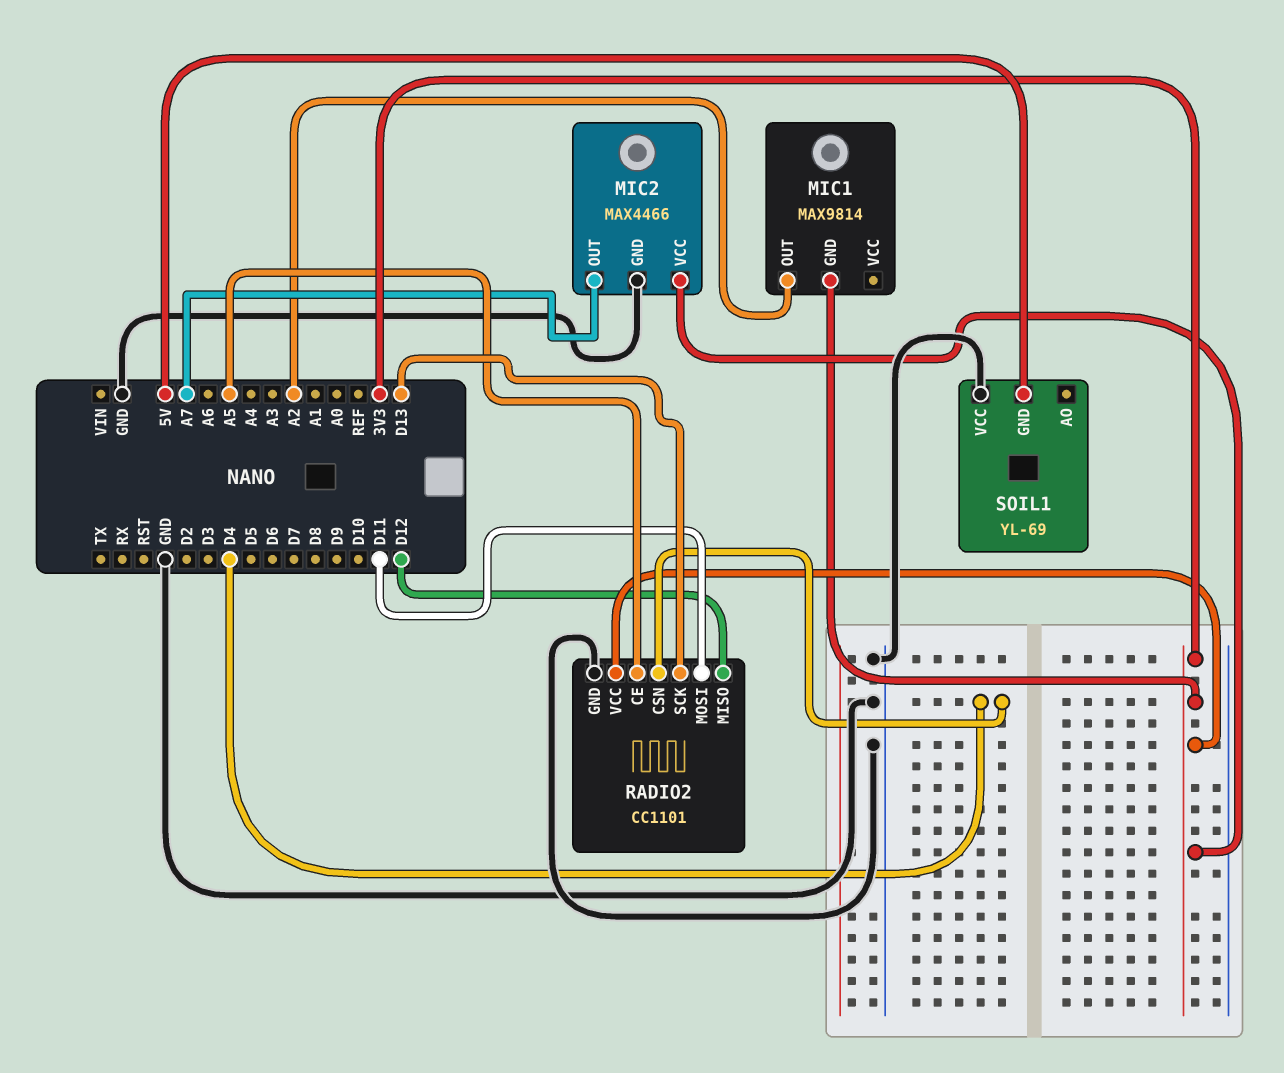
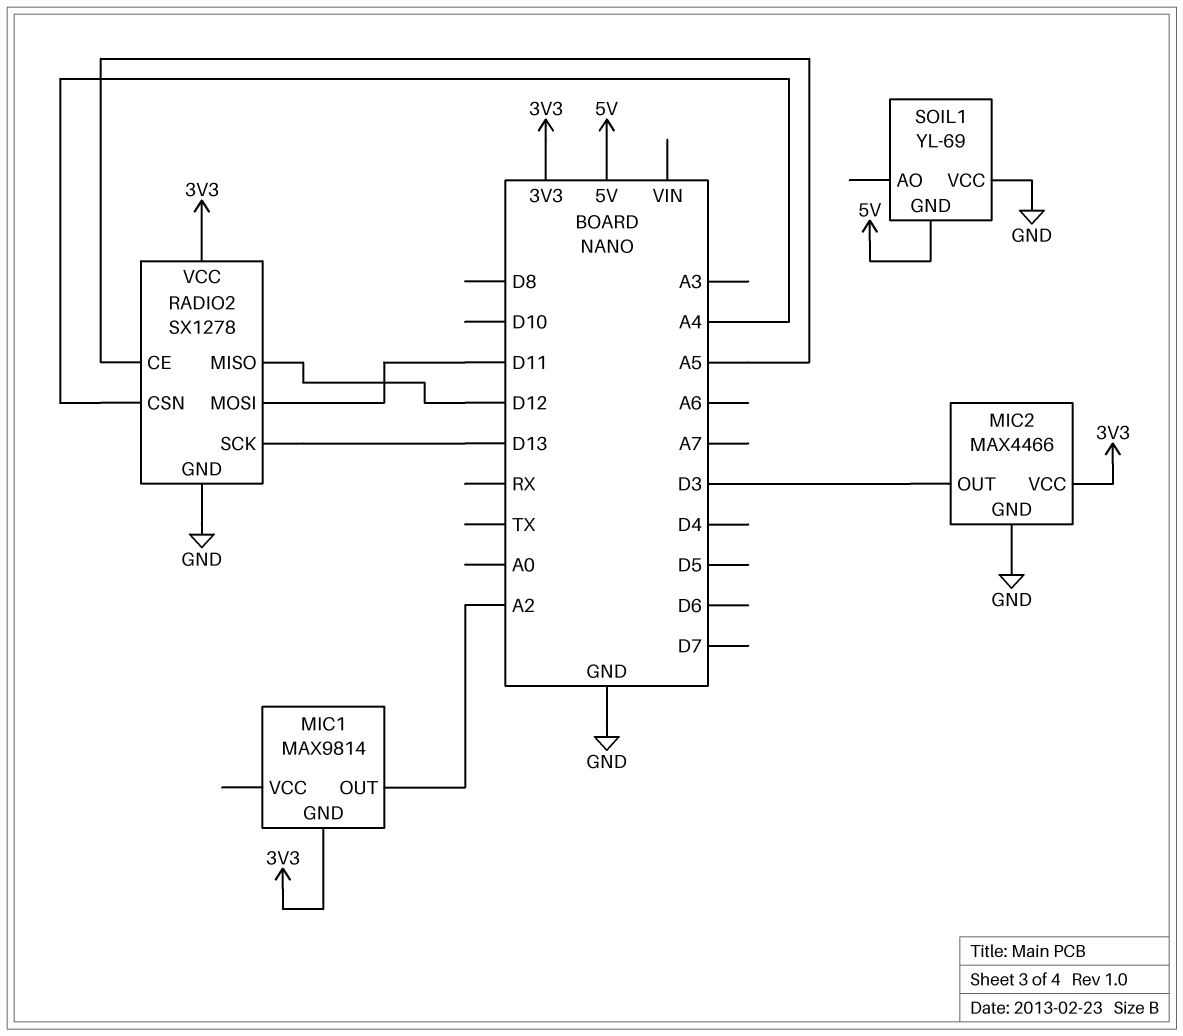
MIC2 pin OUT: A7 -> D3
RADIO2: CC1101 -> SX1278
RADIO2 pin CSN: D4 -> A4

